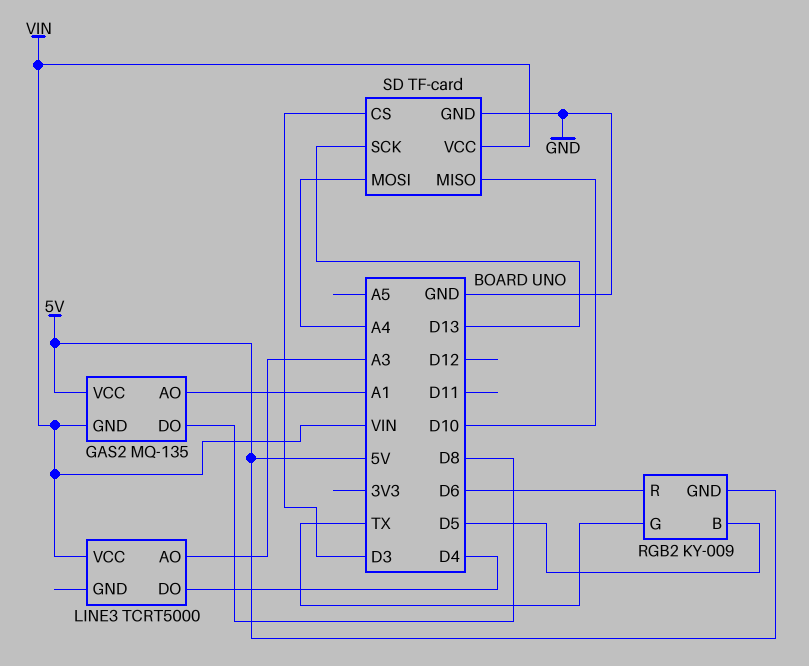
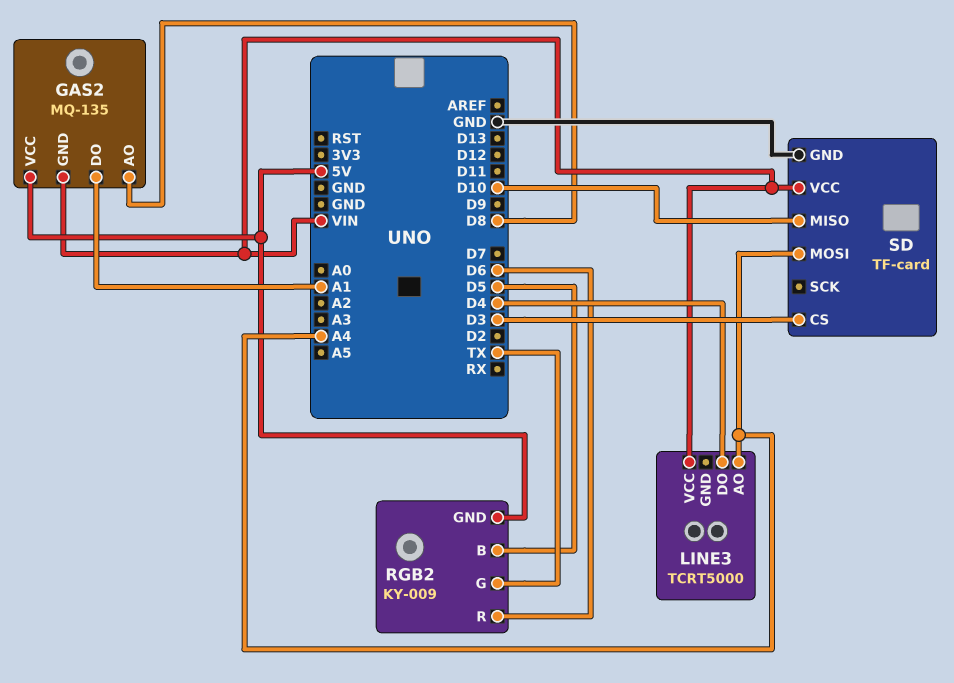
GAS2 pin AO: A1 -> D8
GAS2 pin DO: D8 -> A1
LINE3 pin AO: A3 -> A4
SD pin SCK: D13 -> none

